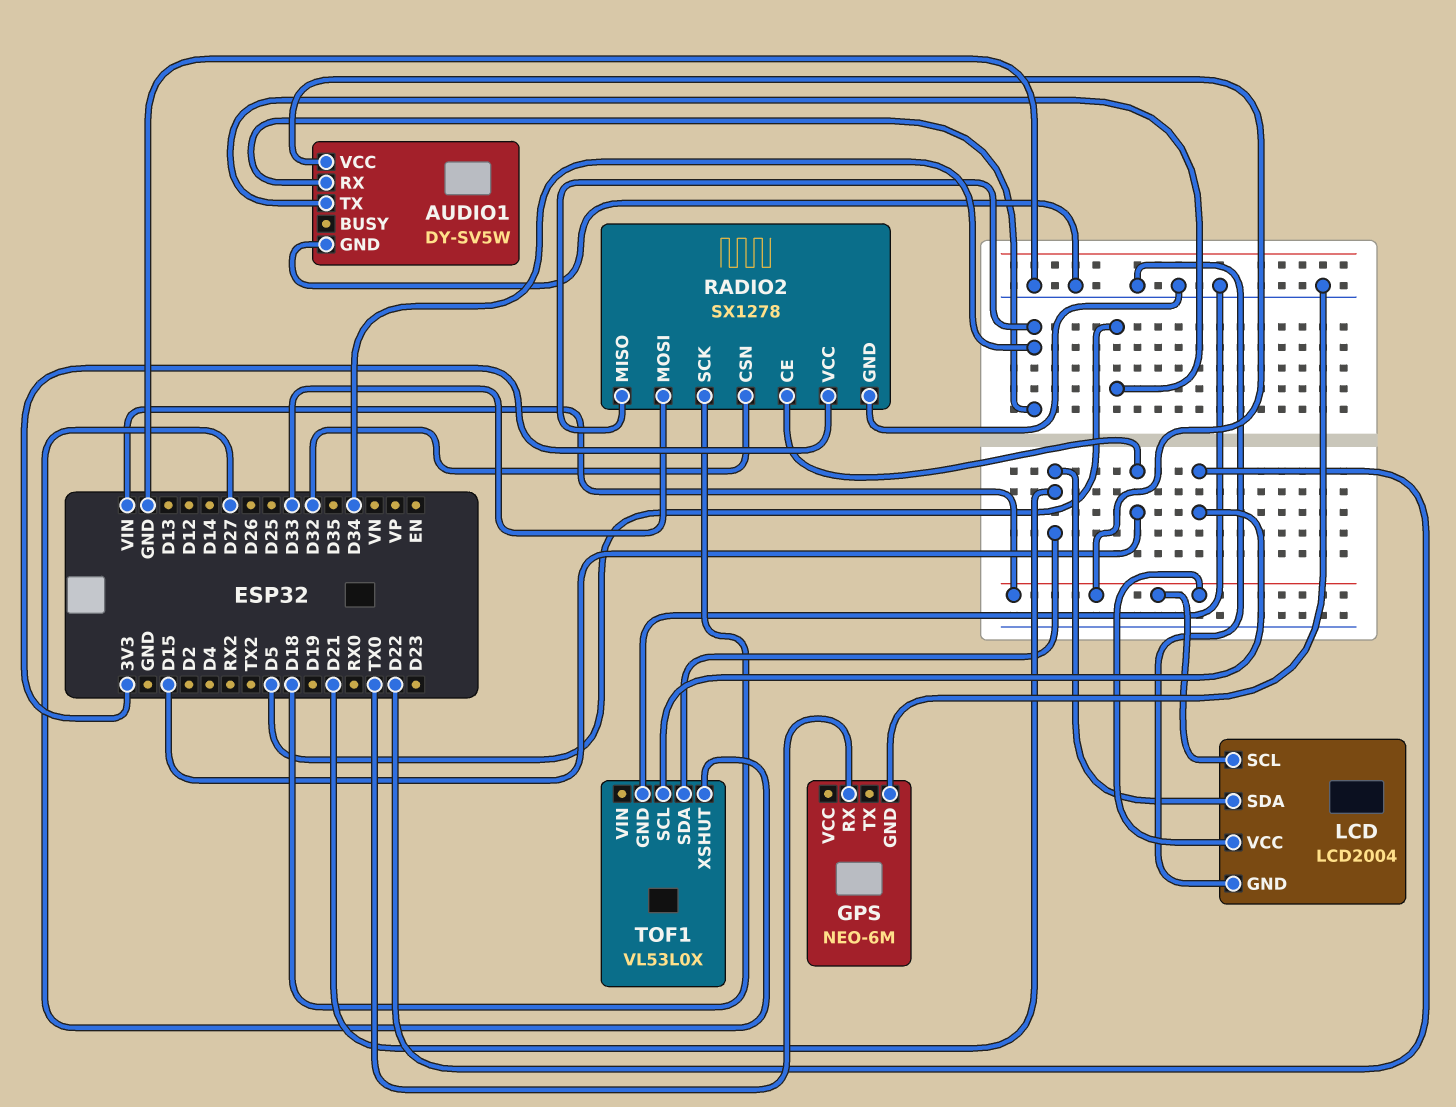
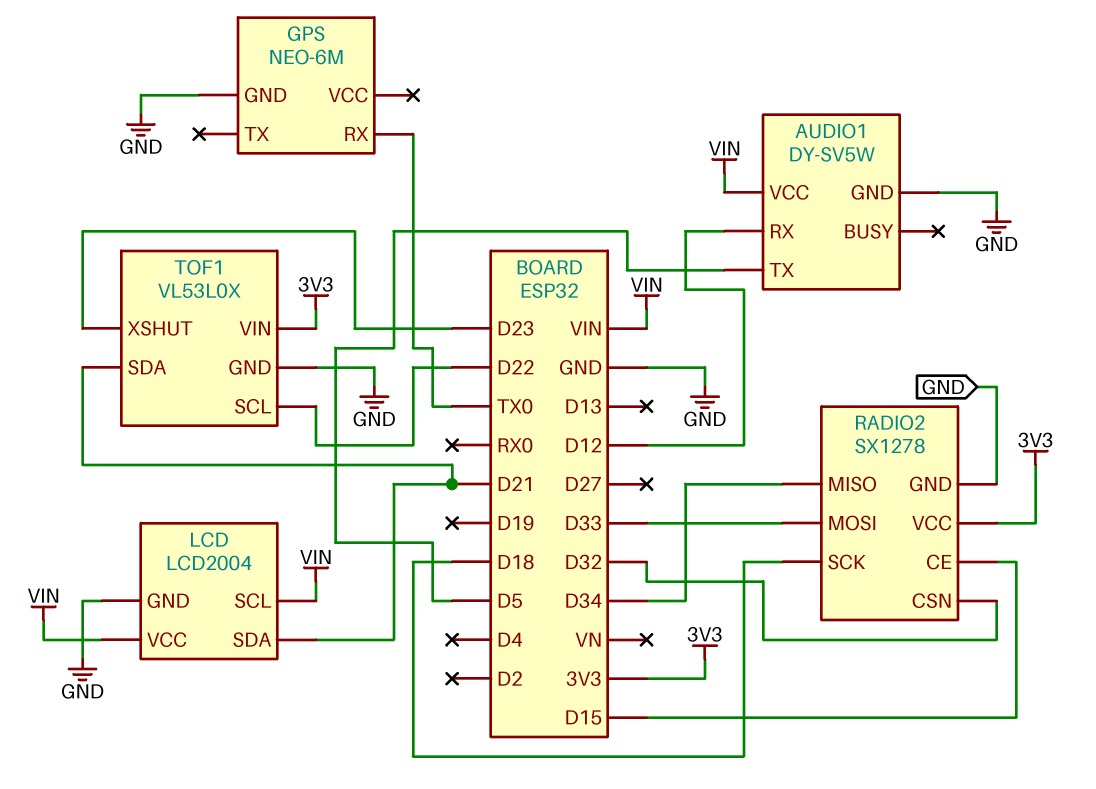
AUDIO1 pin RX: D34 -> D12
TOF1 pin VIN: none -> 3V3
TOF1 pin XSHUT: D27 -> D23

